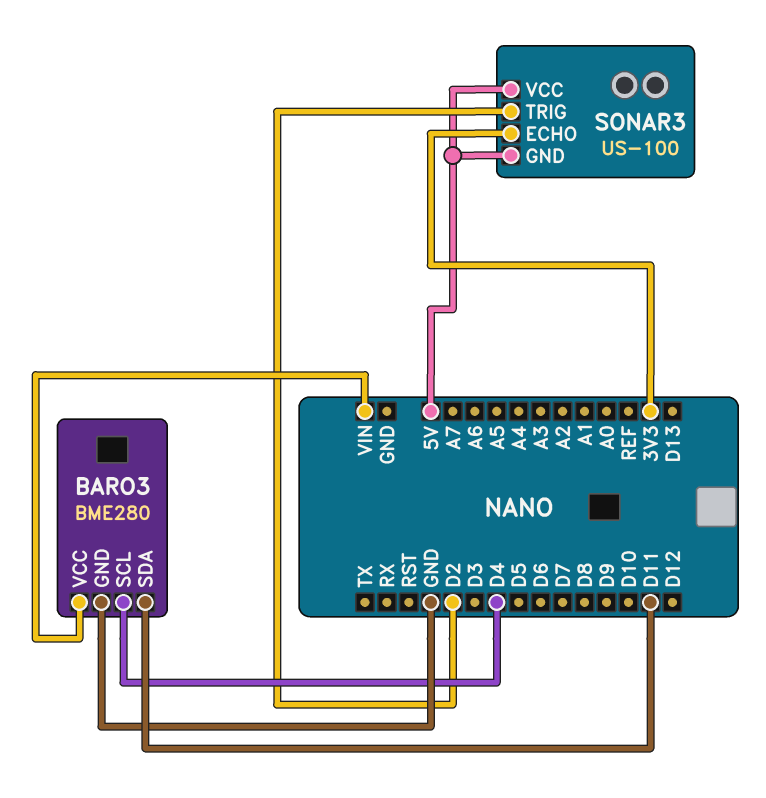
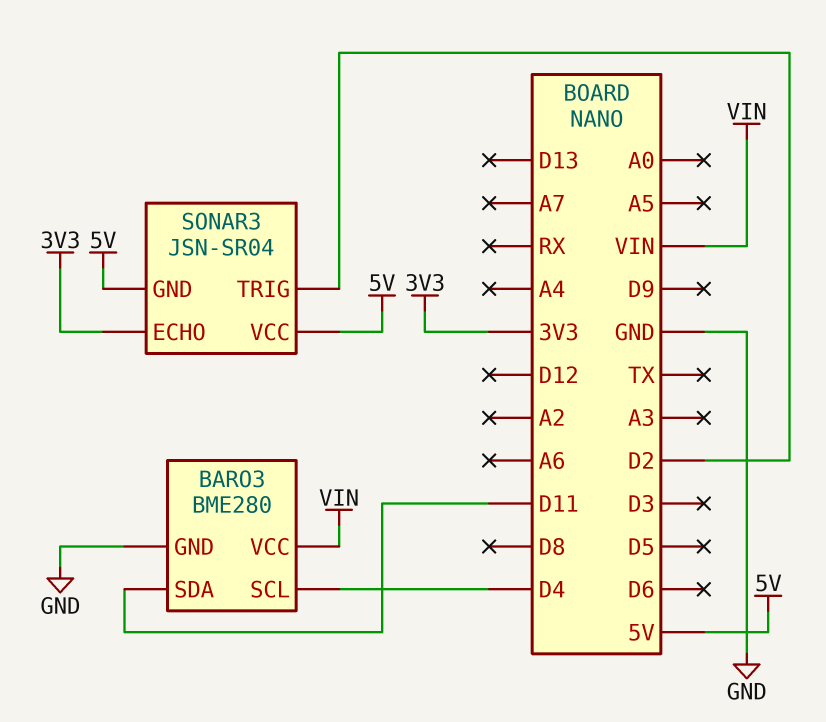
SONAR3: US-100 -> JSN-SR04

